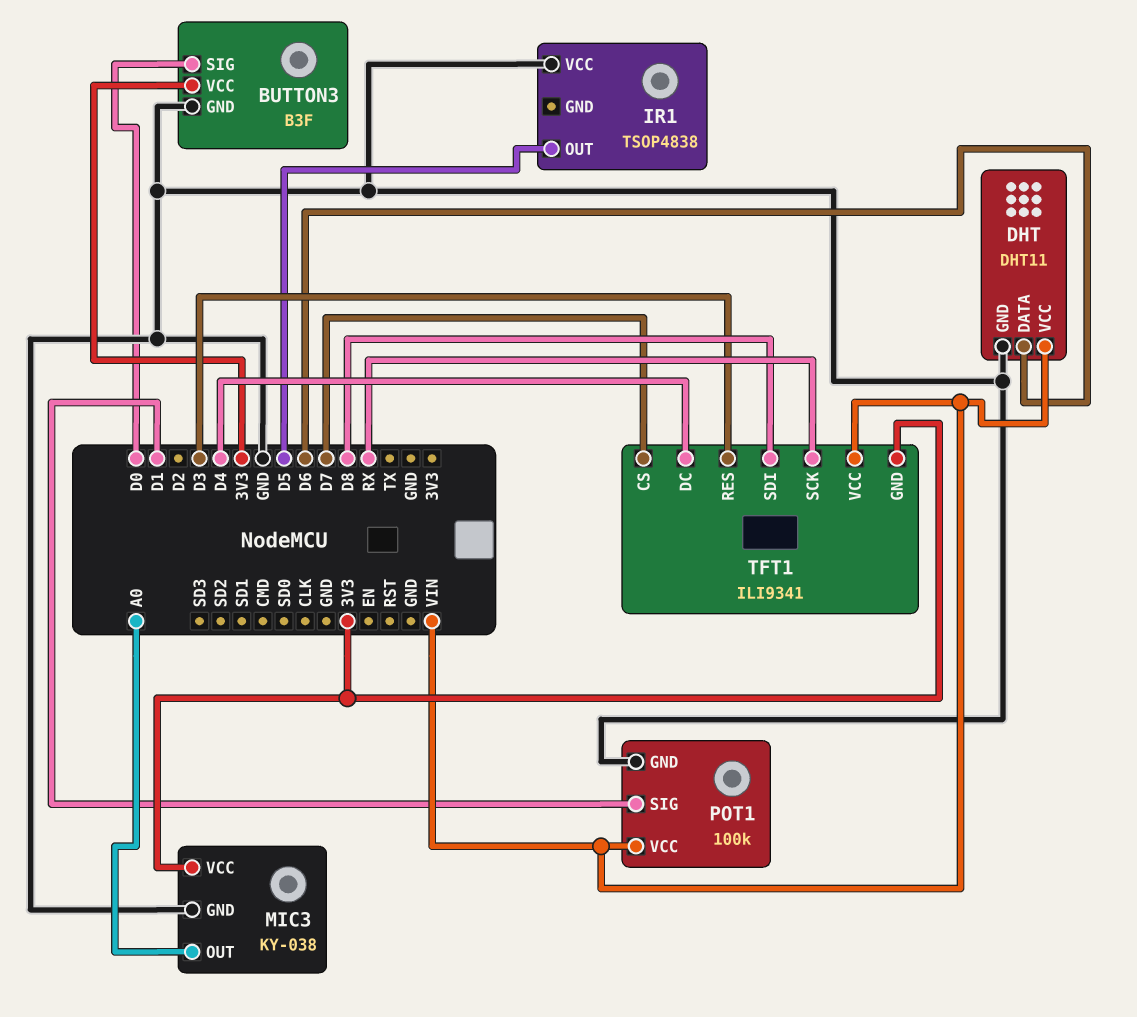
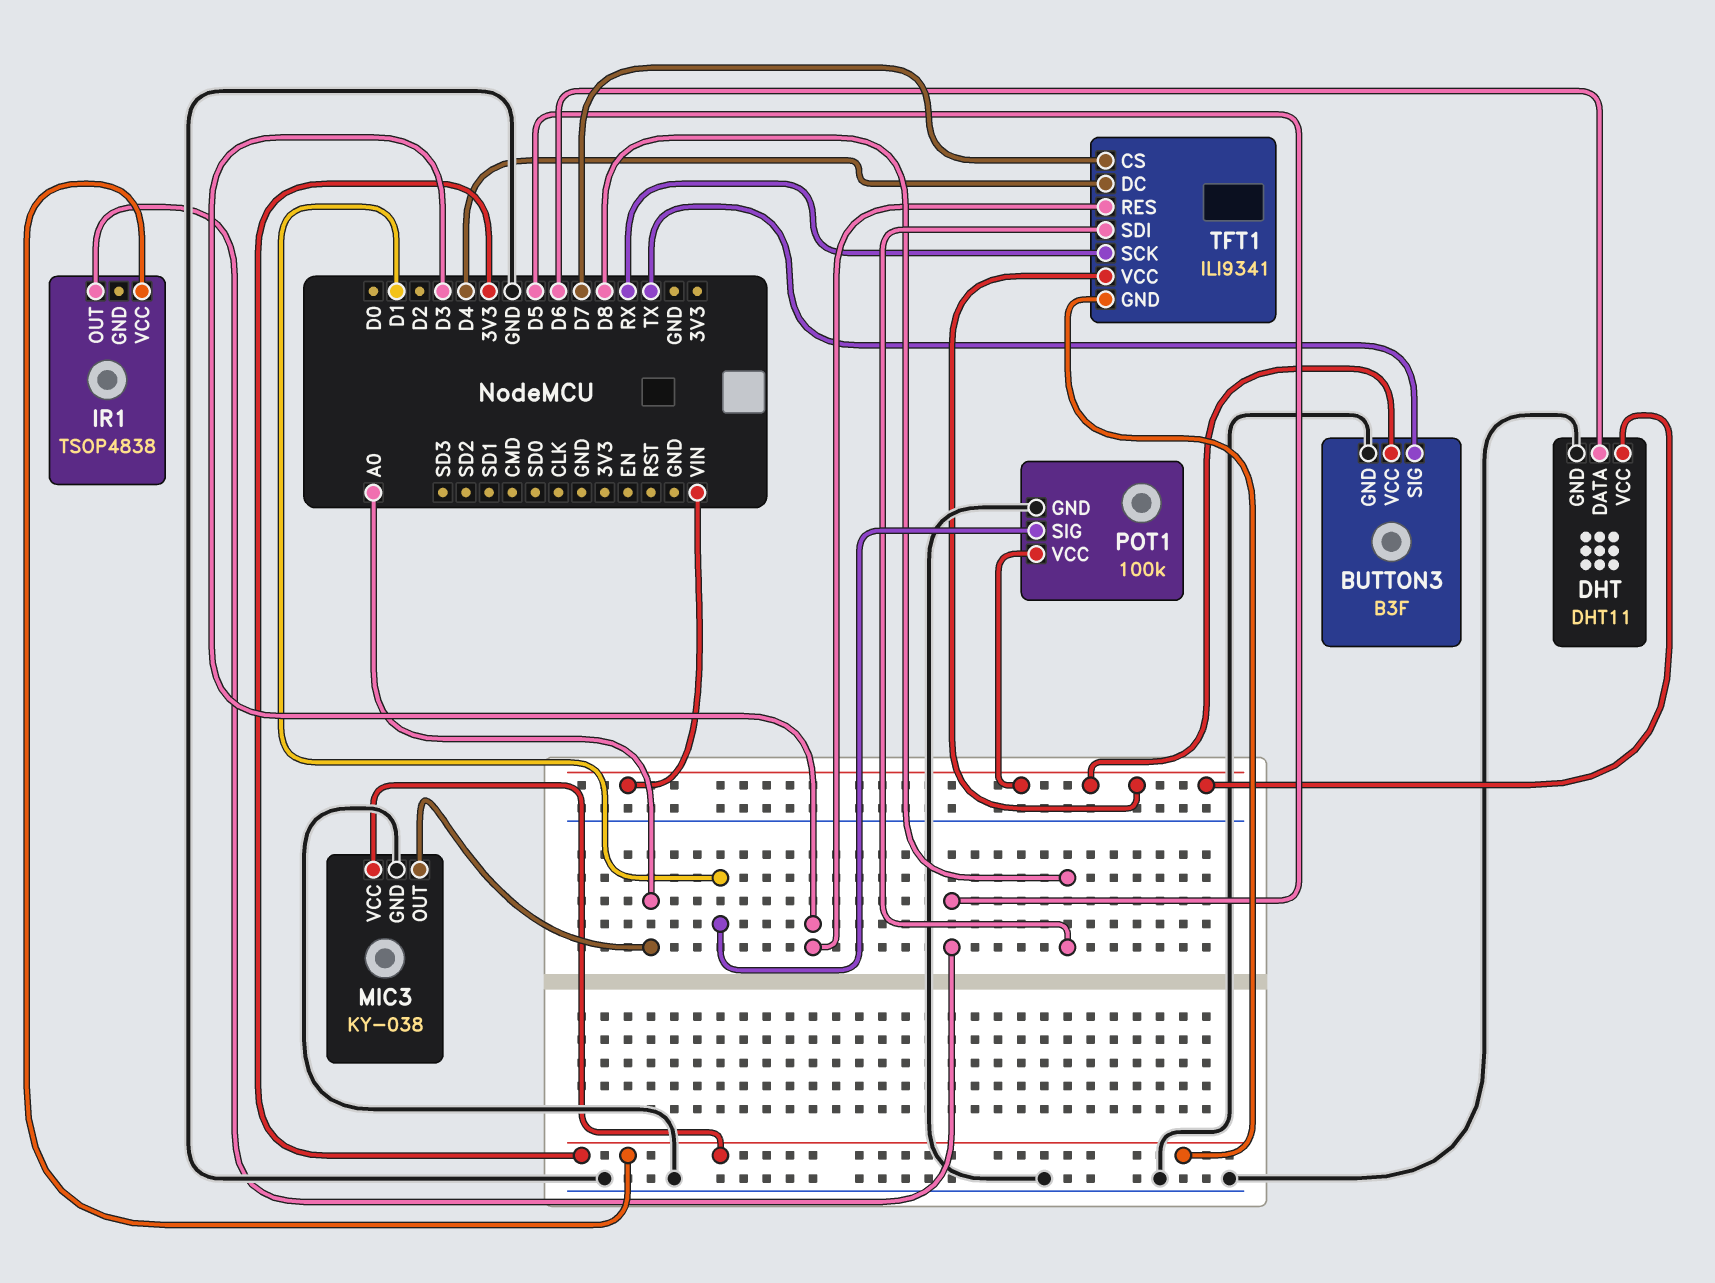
BUTTON3 pin SIG: D0 -> TX
BUTTON3 pin VCC: 3V3 -> VIN
IR1 pin VCC: GND -> 3V3

